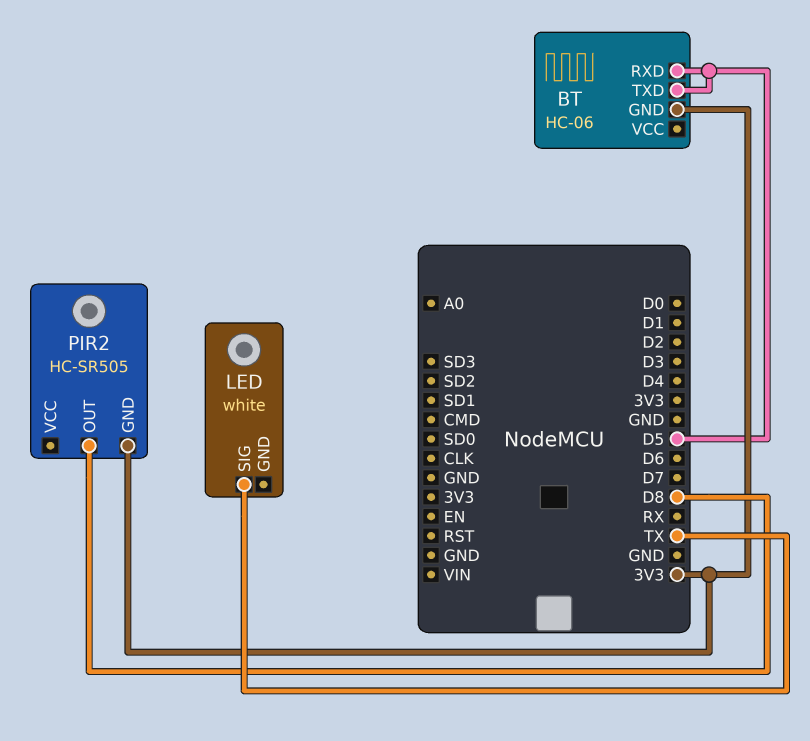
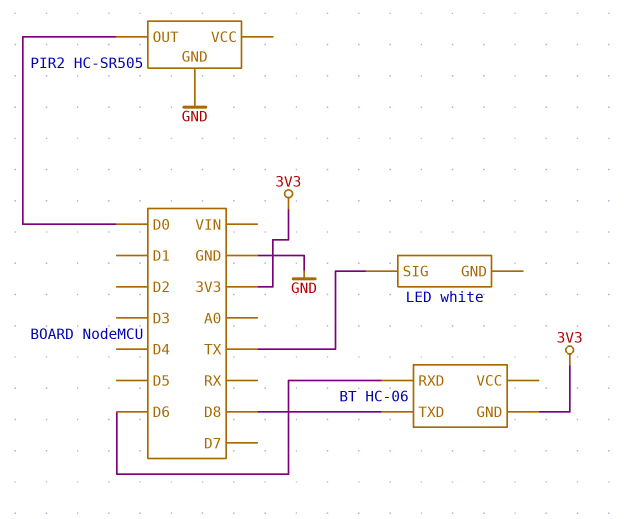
BT pin RXD: D5 -> D6
BT pin TXD: D5 -> D8
PIR2 pin GND: 3V3 -> GND
PIR2 pin OUT: D8 -> D0

